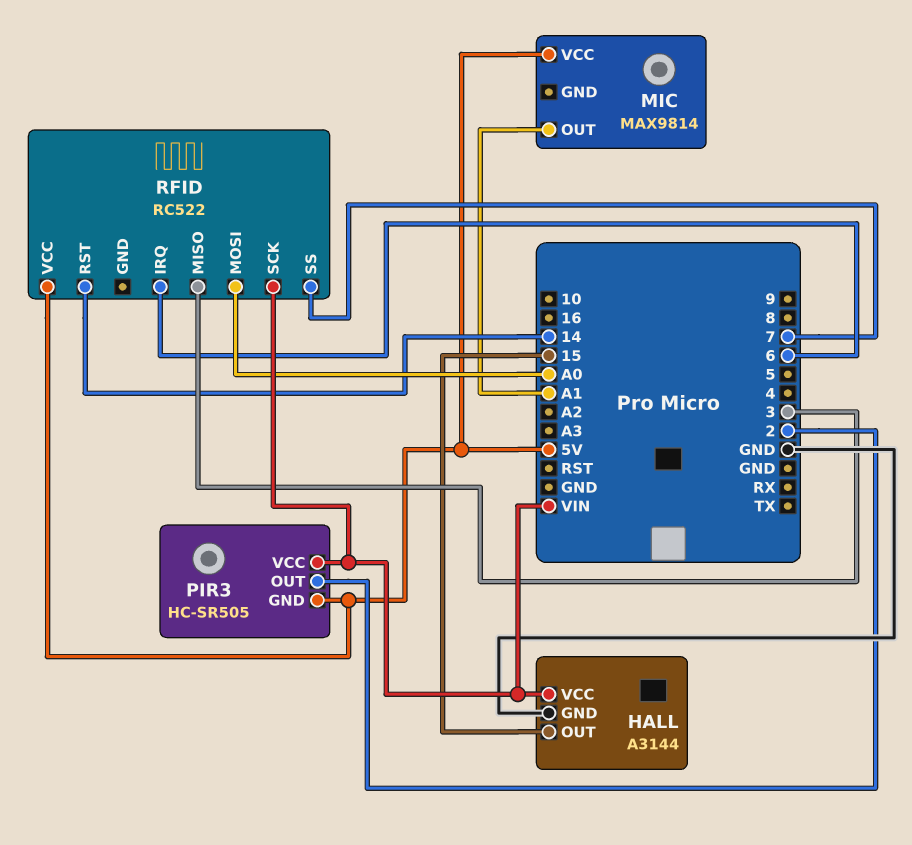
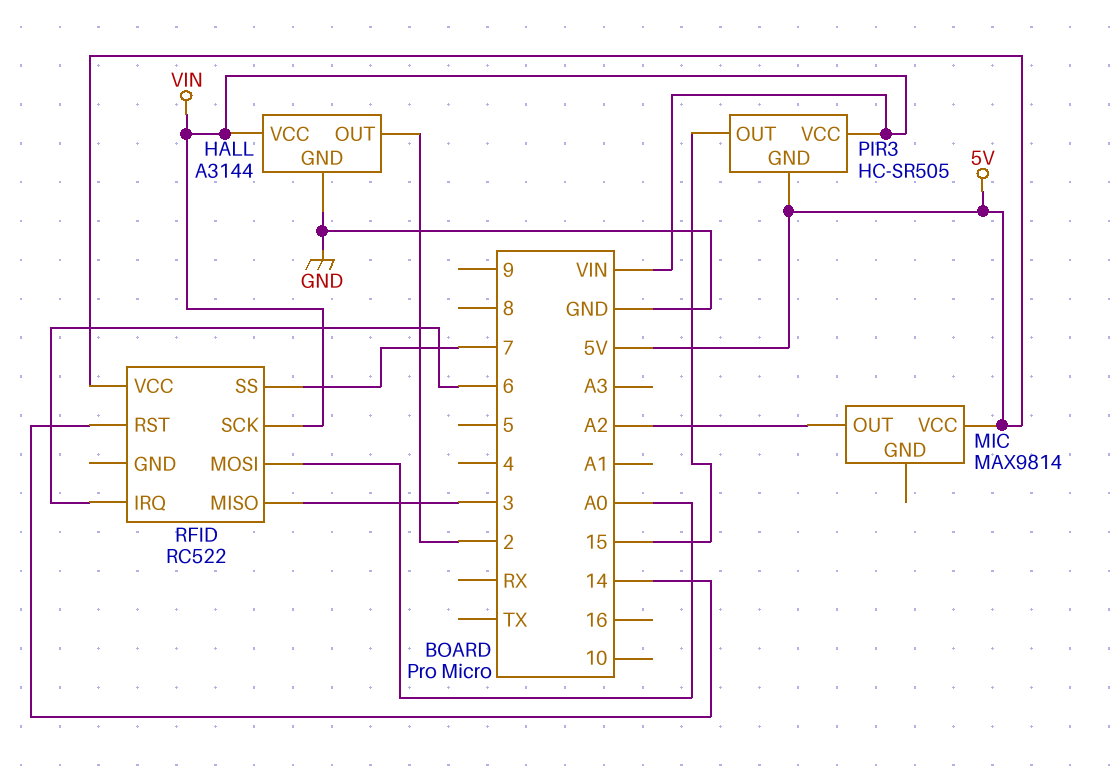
HALL pin OUT: 15 -> 2
MIC pin OUT: A1 -> A2
PIR3 pin OUT: 2 -> 15

